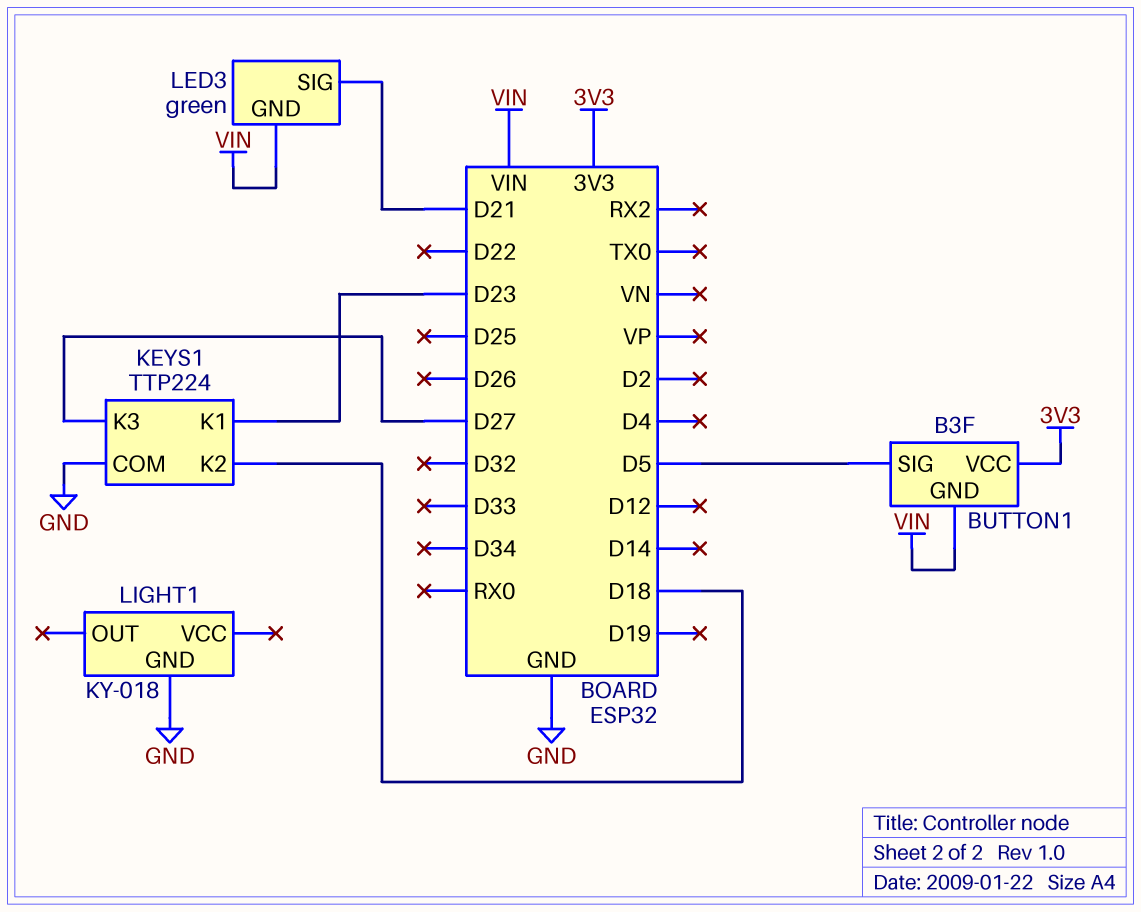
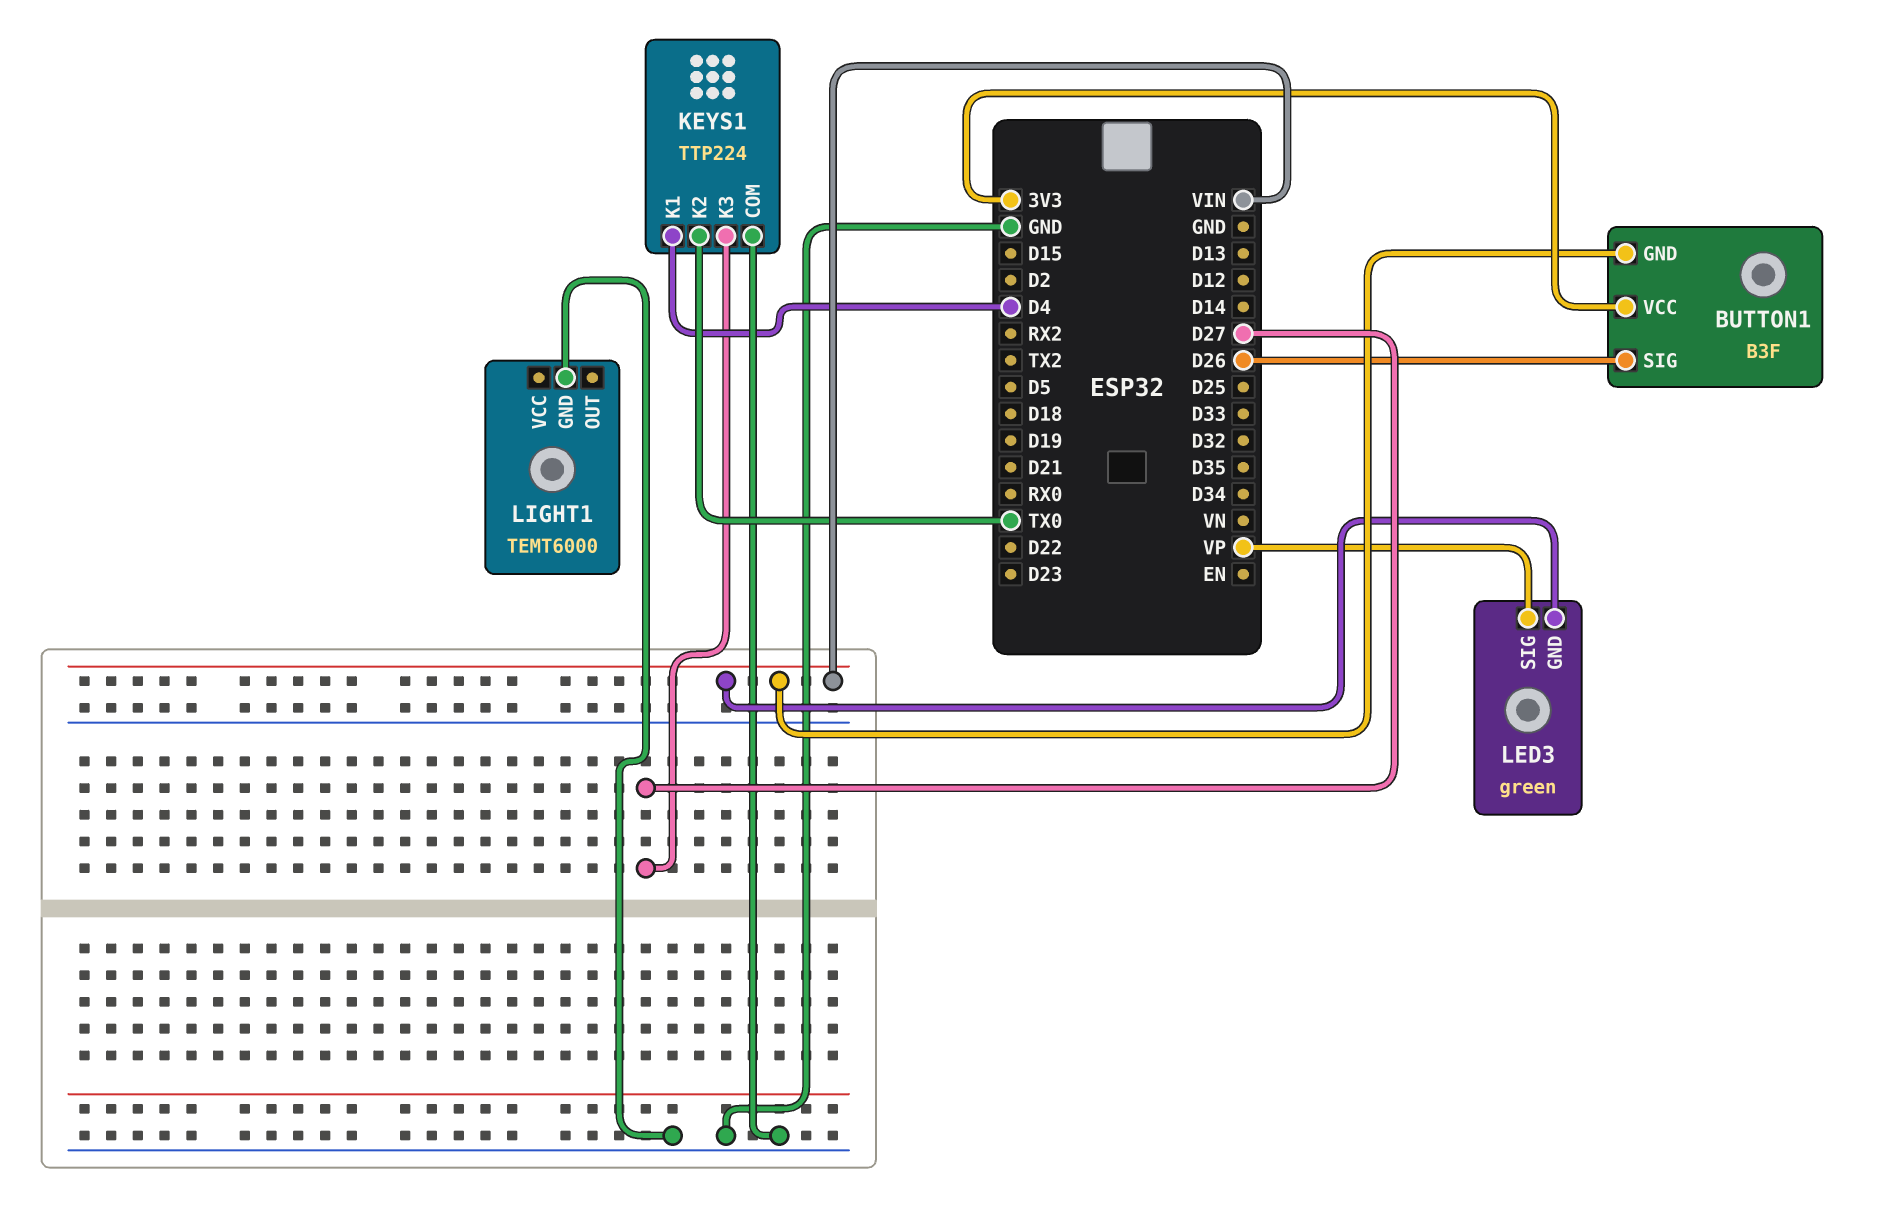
BUTTON1 pin SIG: D5 -> D26
KEYS1 pin K1: D23 -> D4
KEYS1 pin K2: D18 -> TX0
LED3 pin SIG: D21 -> VP
LIGHT1: KY-018 -> TEMT6000

